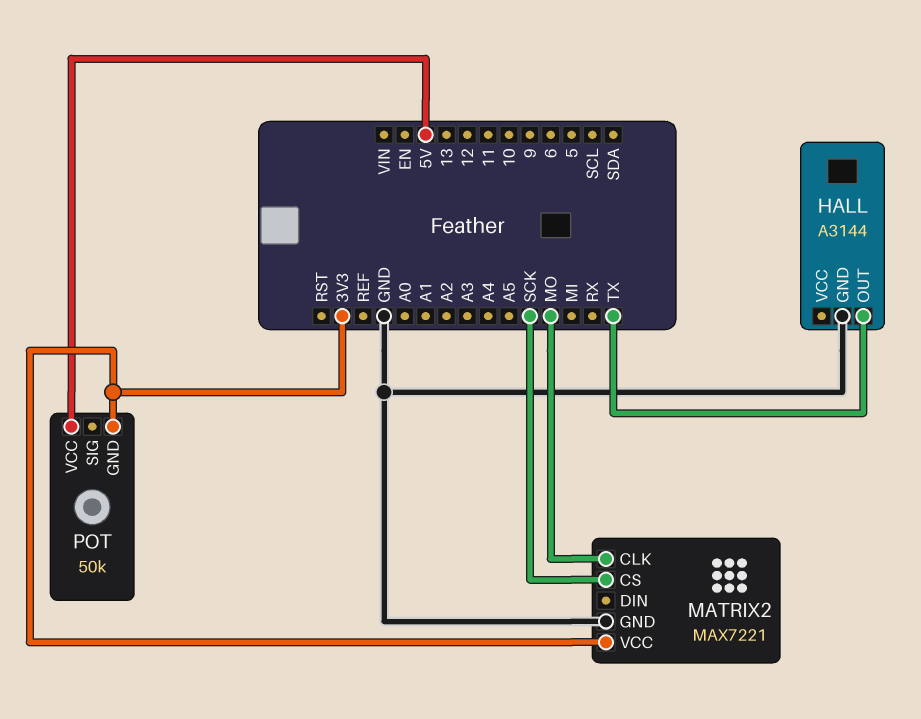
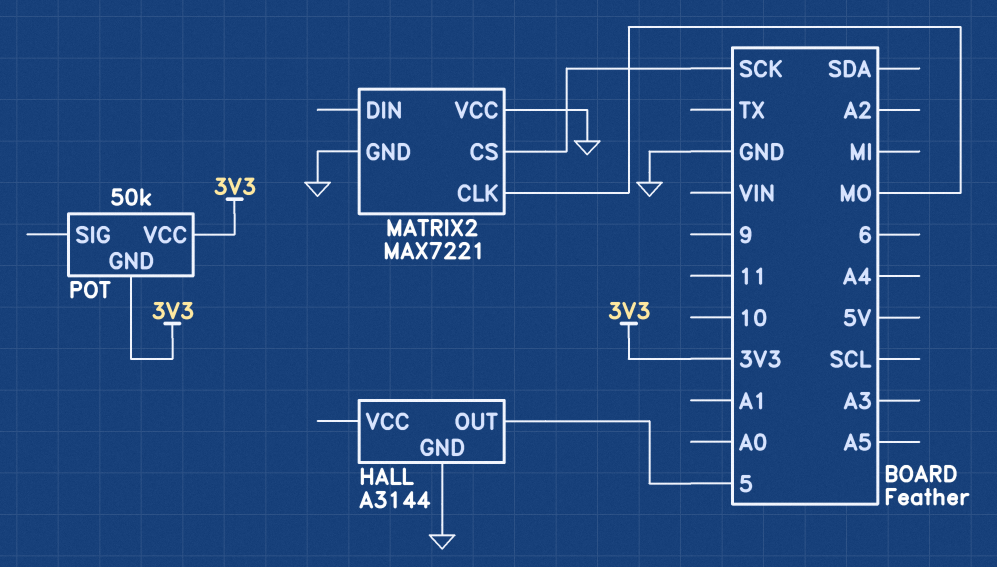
HALL pin OUT: TX -> 5
MATRIX2 pin VCC: 3V3 -> GND
POT pin VCC: 5V -> 3V3

